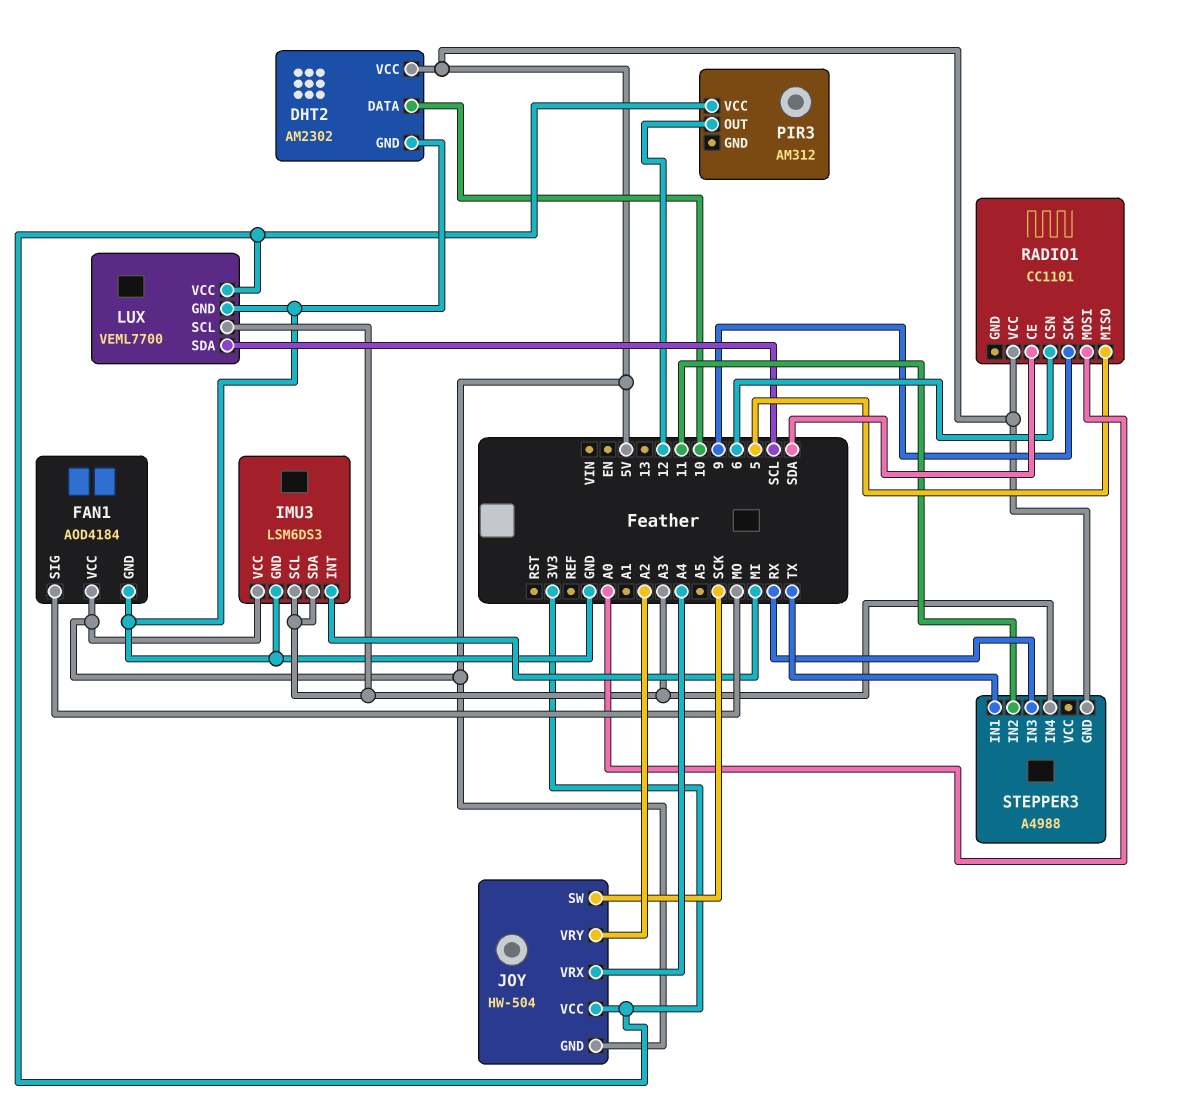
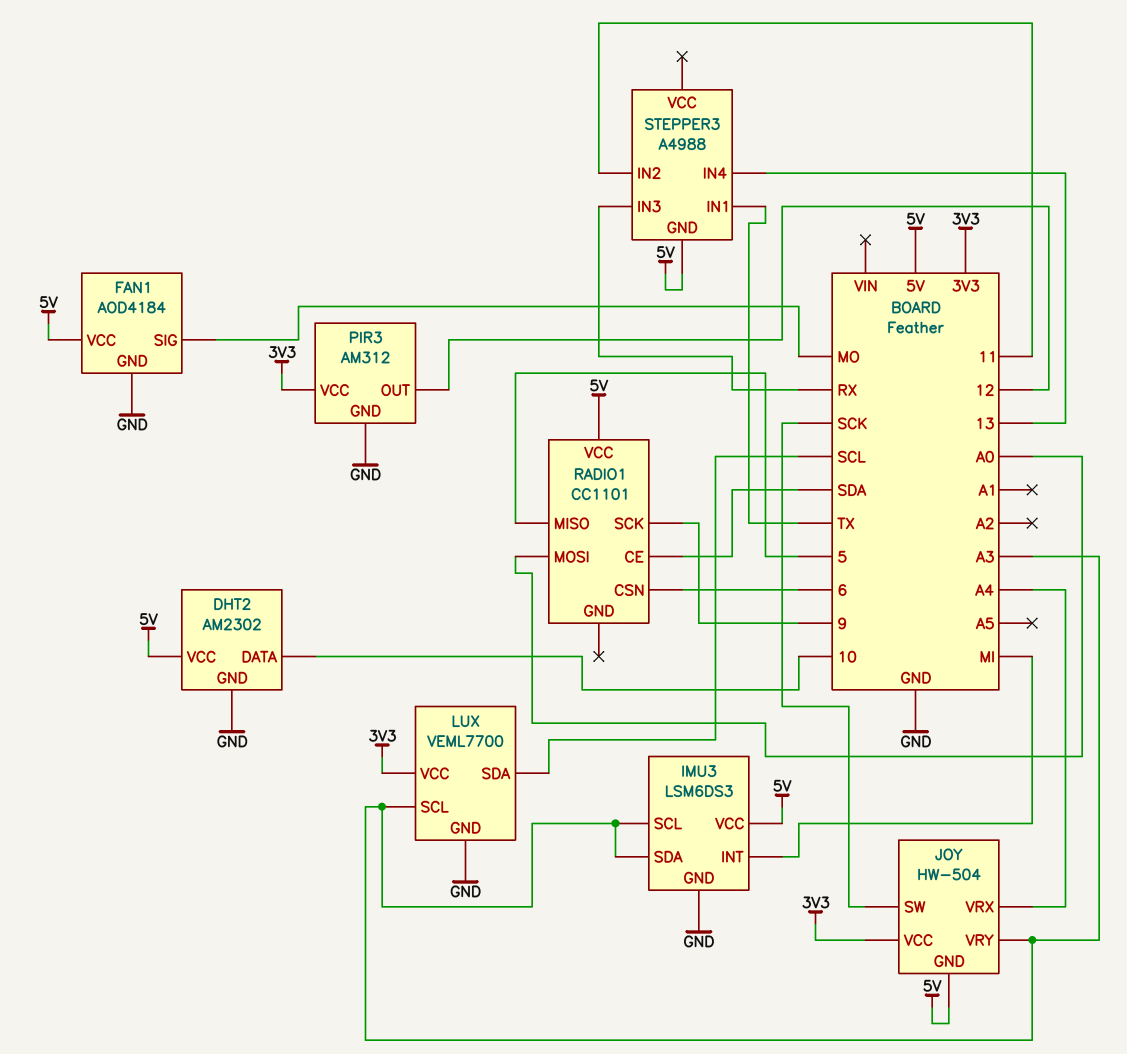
JOY pin VRY: A2 -> A3
PIR3 pin GND: none -> GND
STEPPER3 pin IN4: A3 -> 13

